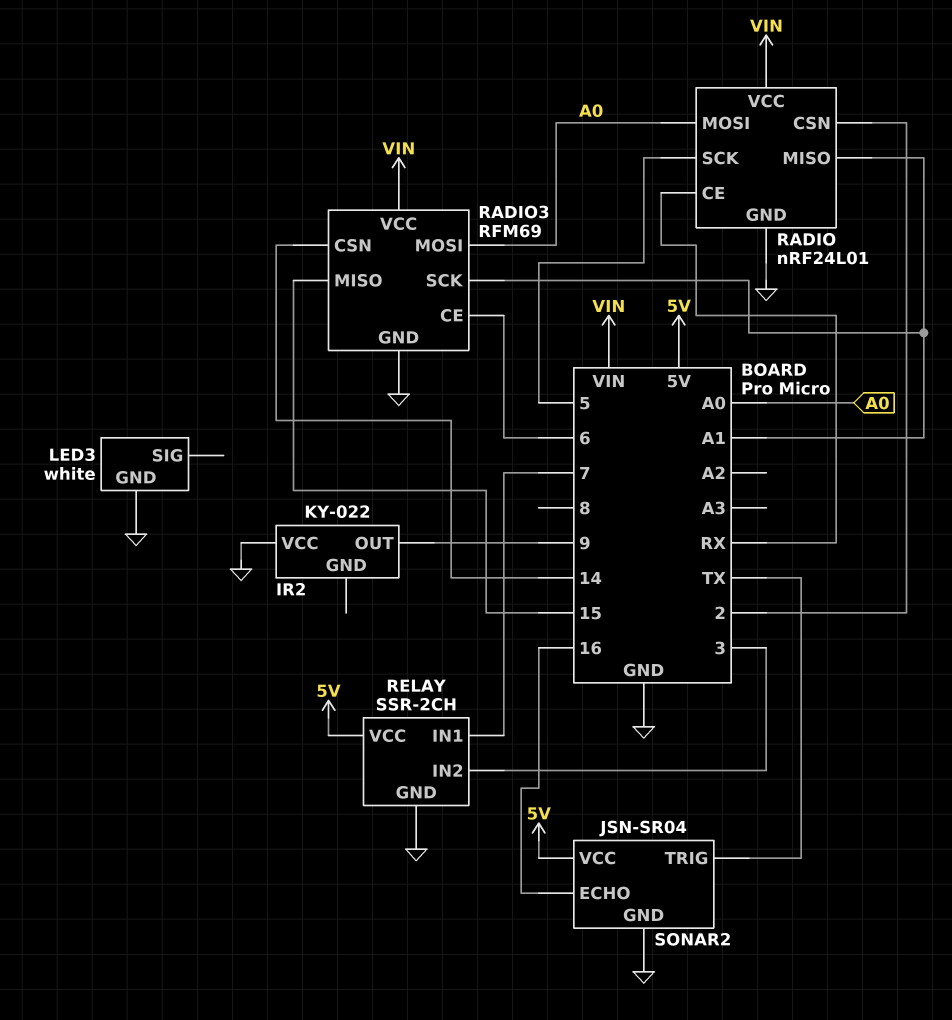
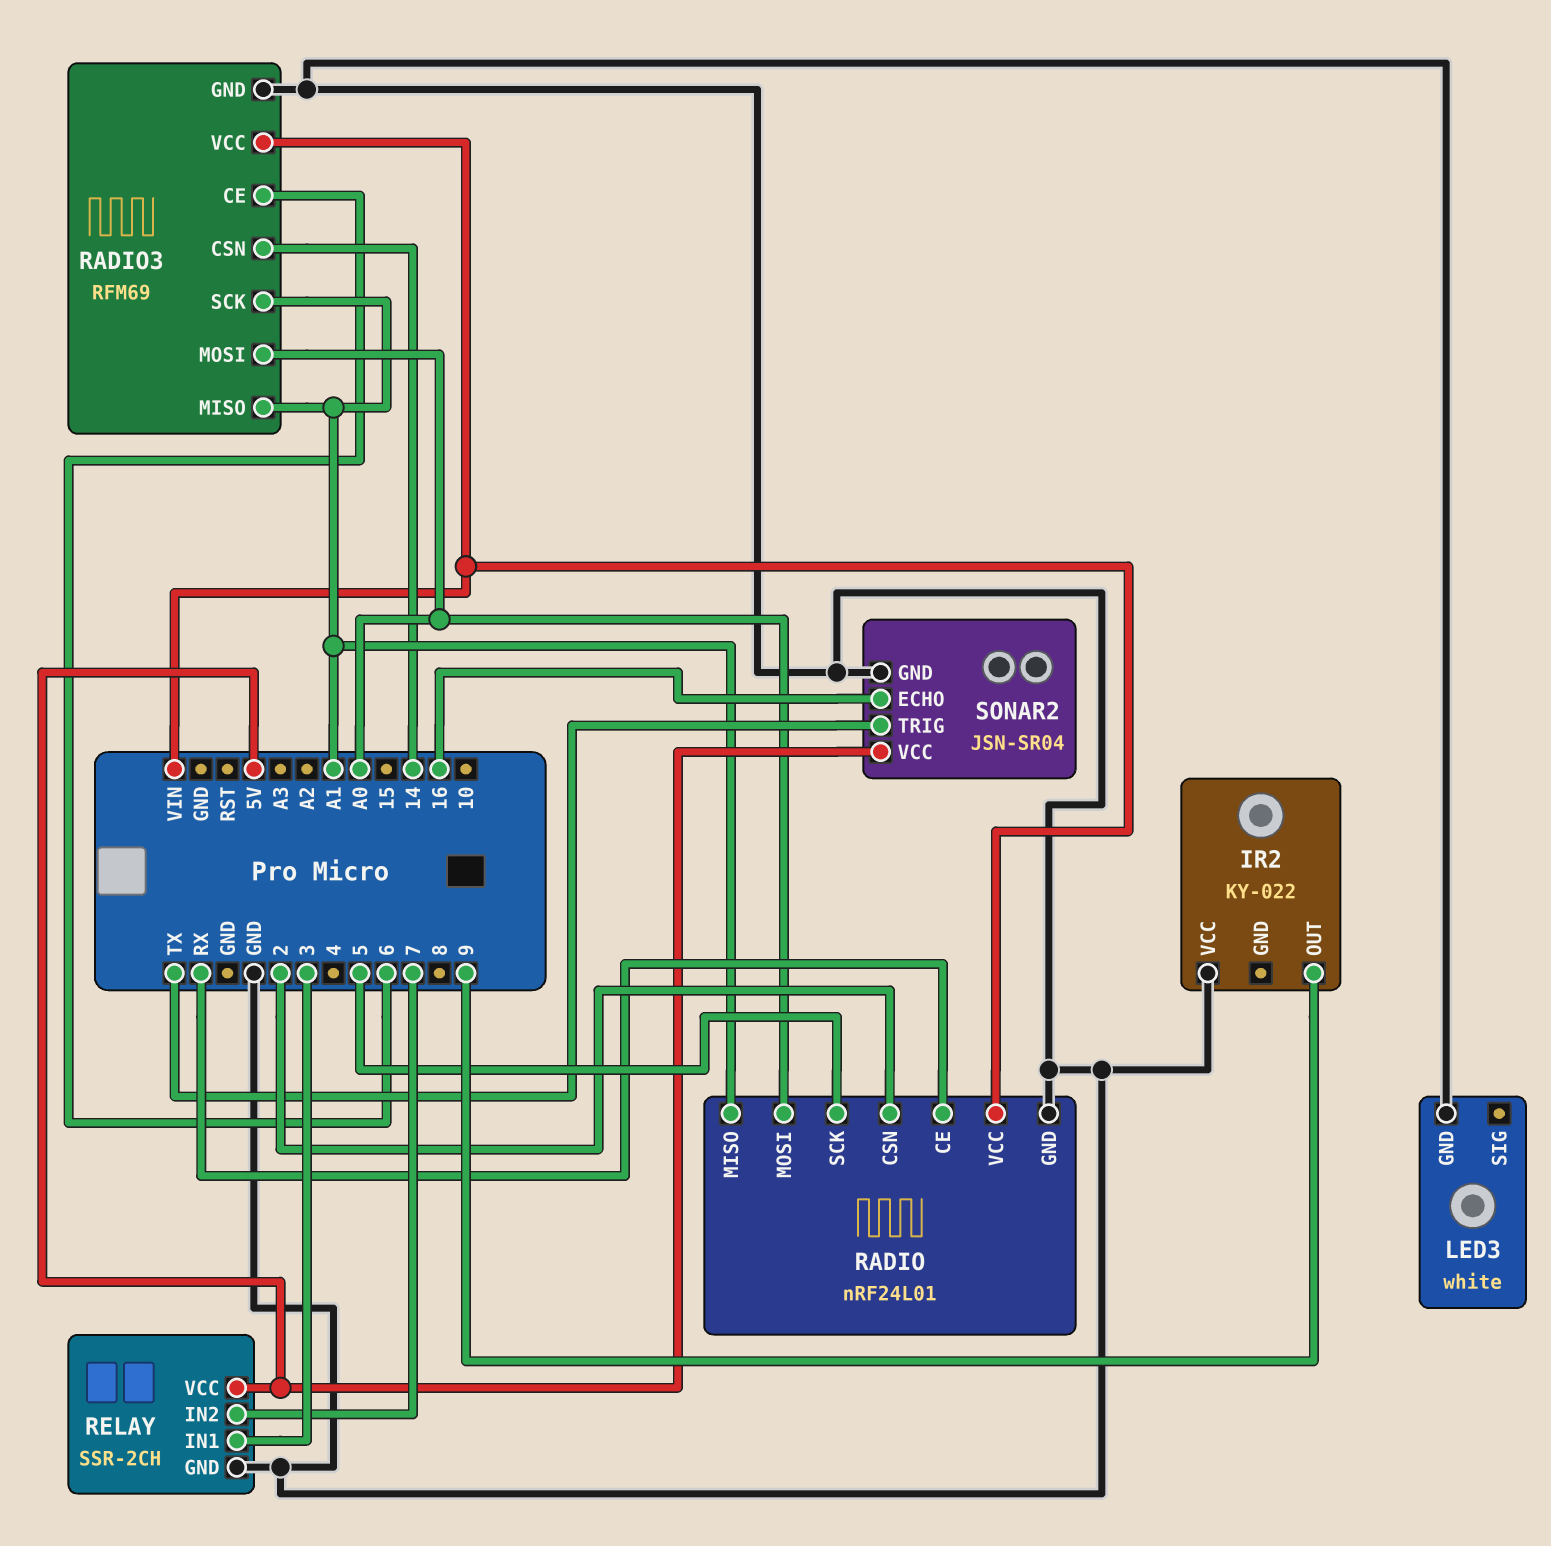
RADIO3 pin MISO: 15 -> A1
RELAY pin IN1: 7 -> 3
RELAY pin IN2: 3 -> 7

